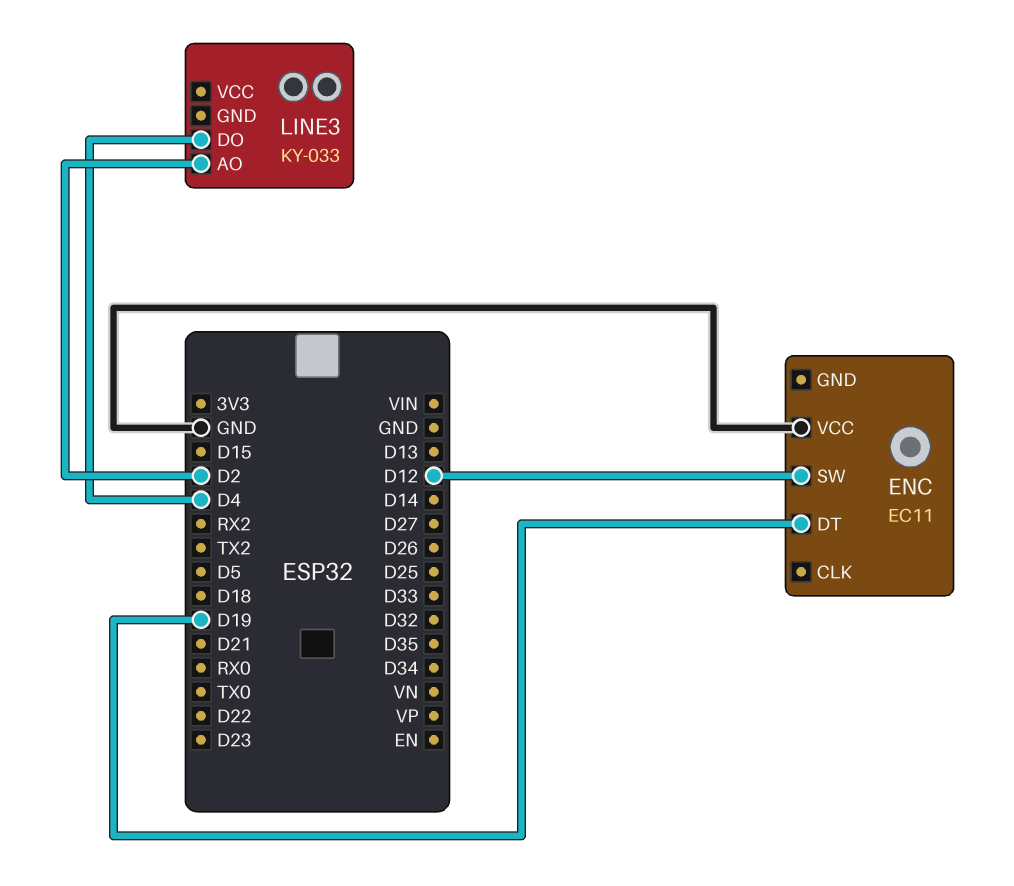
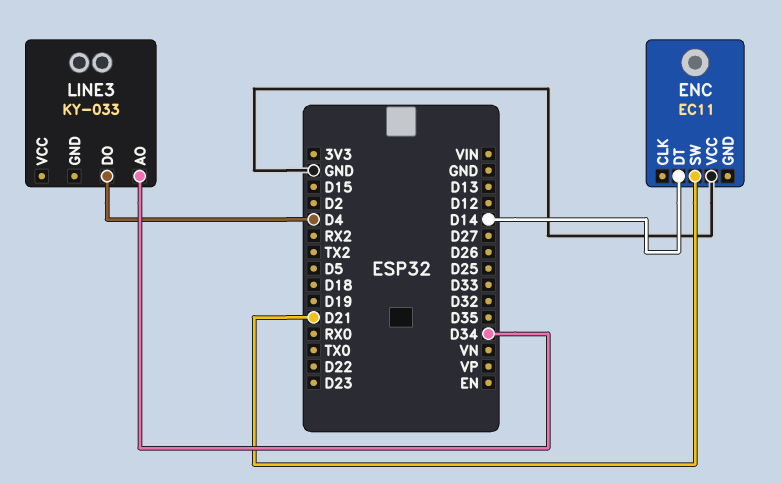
ENC pin DT: D19 -> D14
ENC pin SW: D12 -> D21
LINE3 pin AO: D2 -> D34

